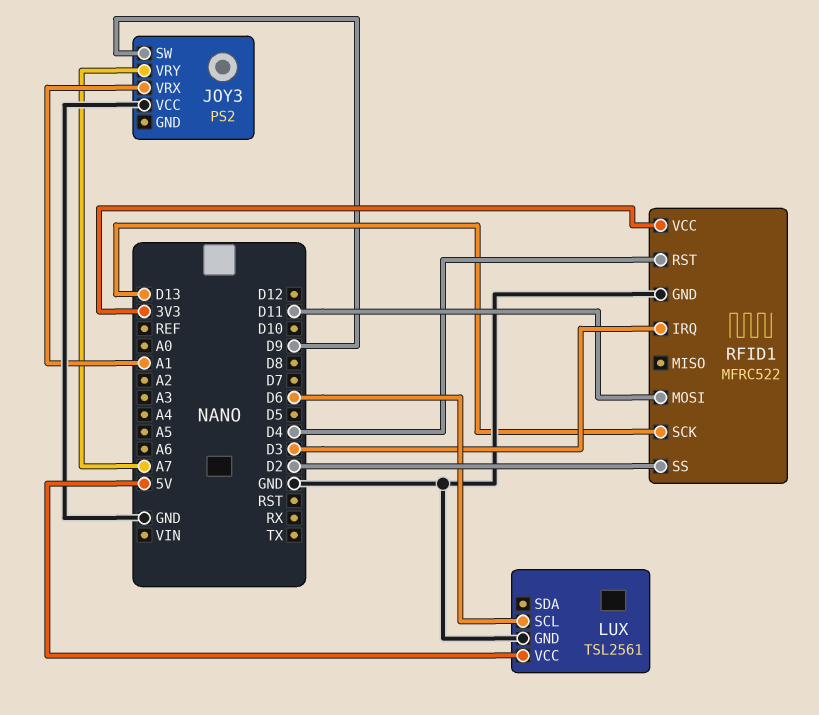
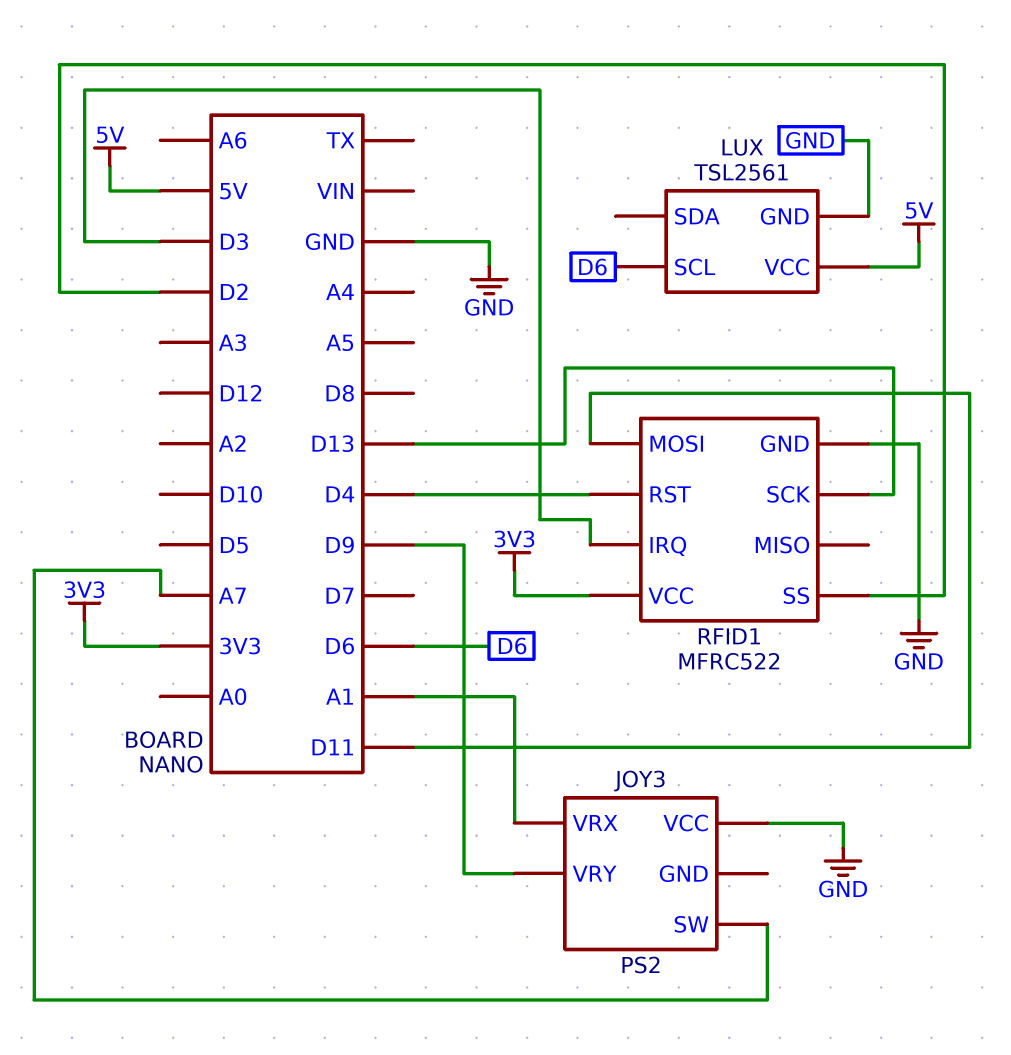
JOY3 pin SW: D9 -> A7
JOY3 pin VRY: A7 -> D9

